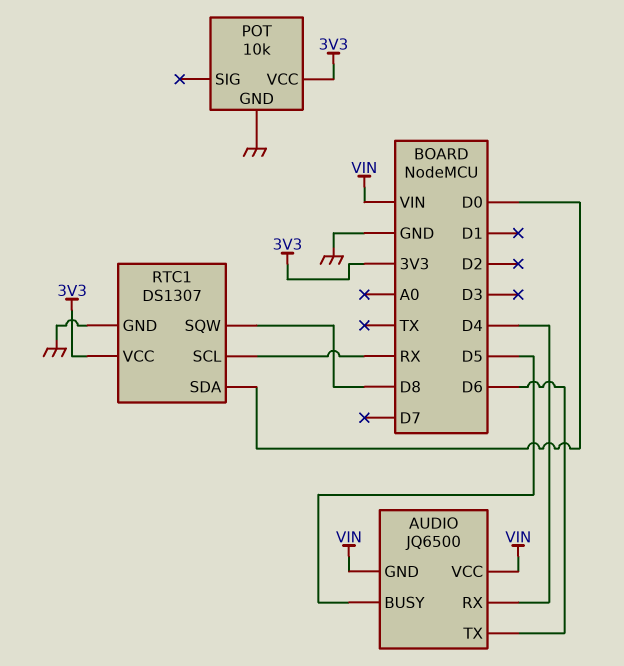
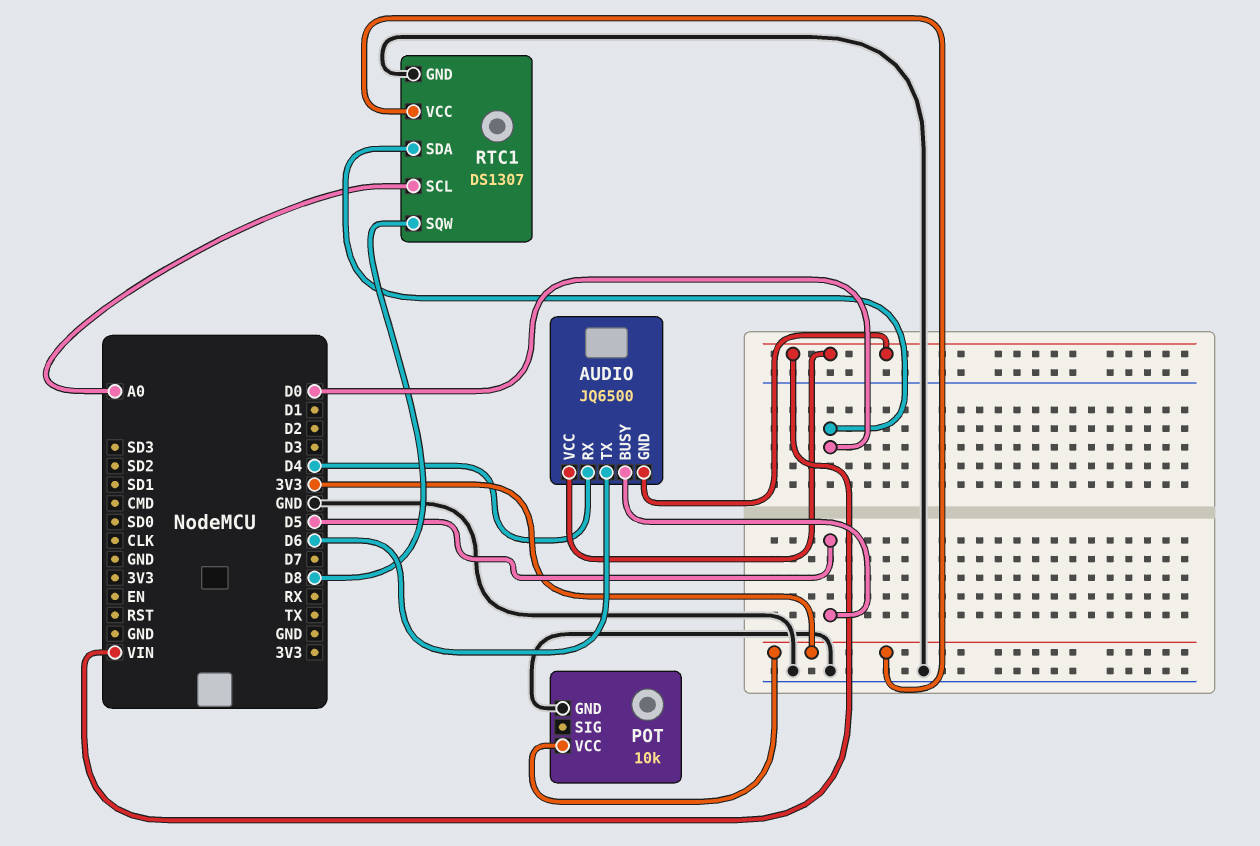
RTC1 pin SCL: RX -> A0

